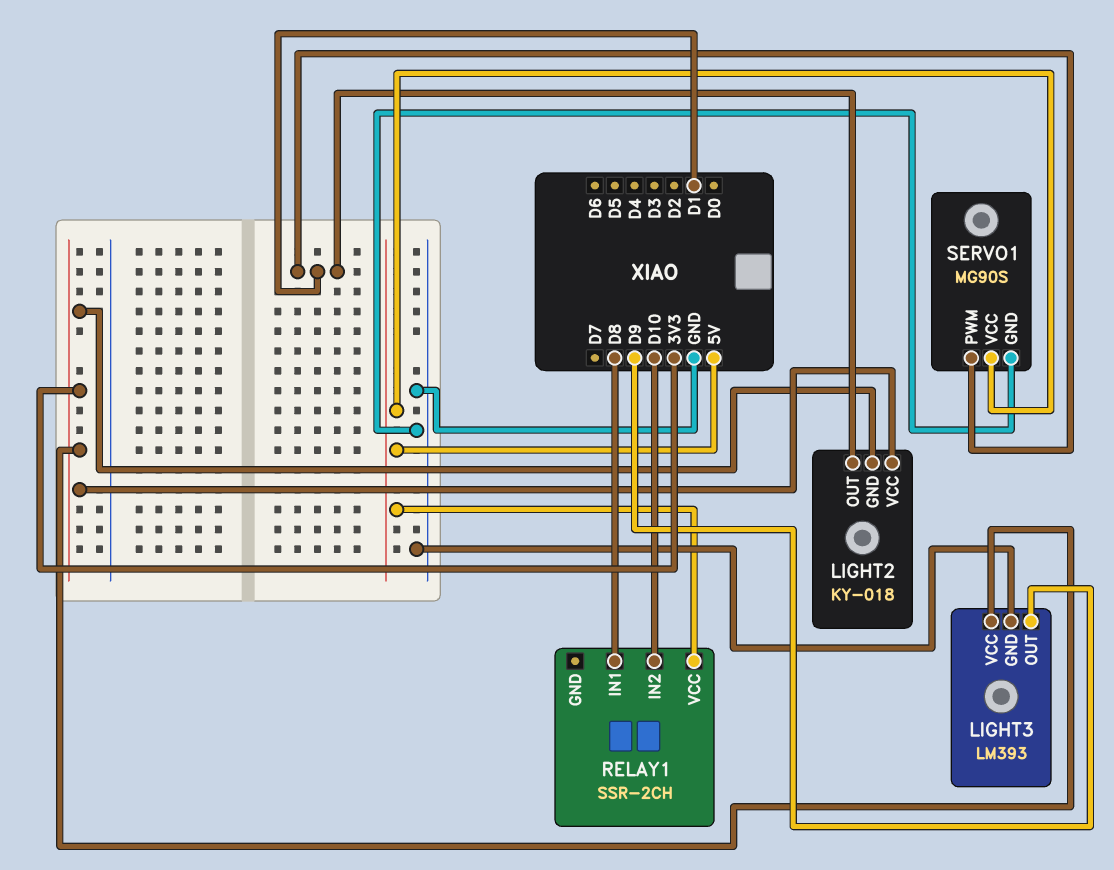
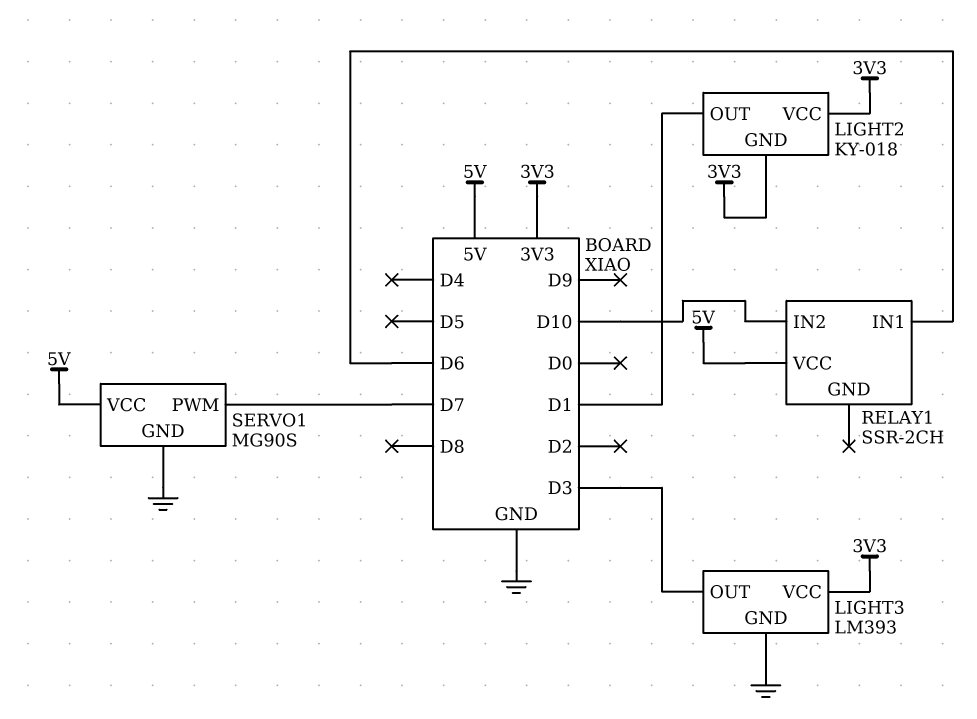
LIGHT3 pin OUT: D9 -> D3
RELAY1 pin IN1: D8 -> D6
SERVO1 pin PWM: D1 -> D7

